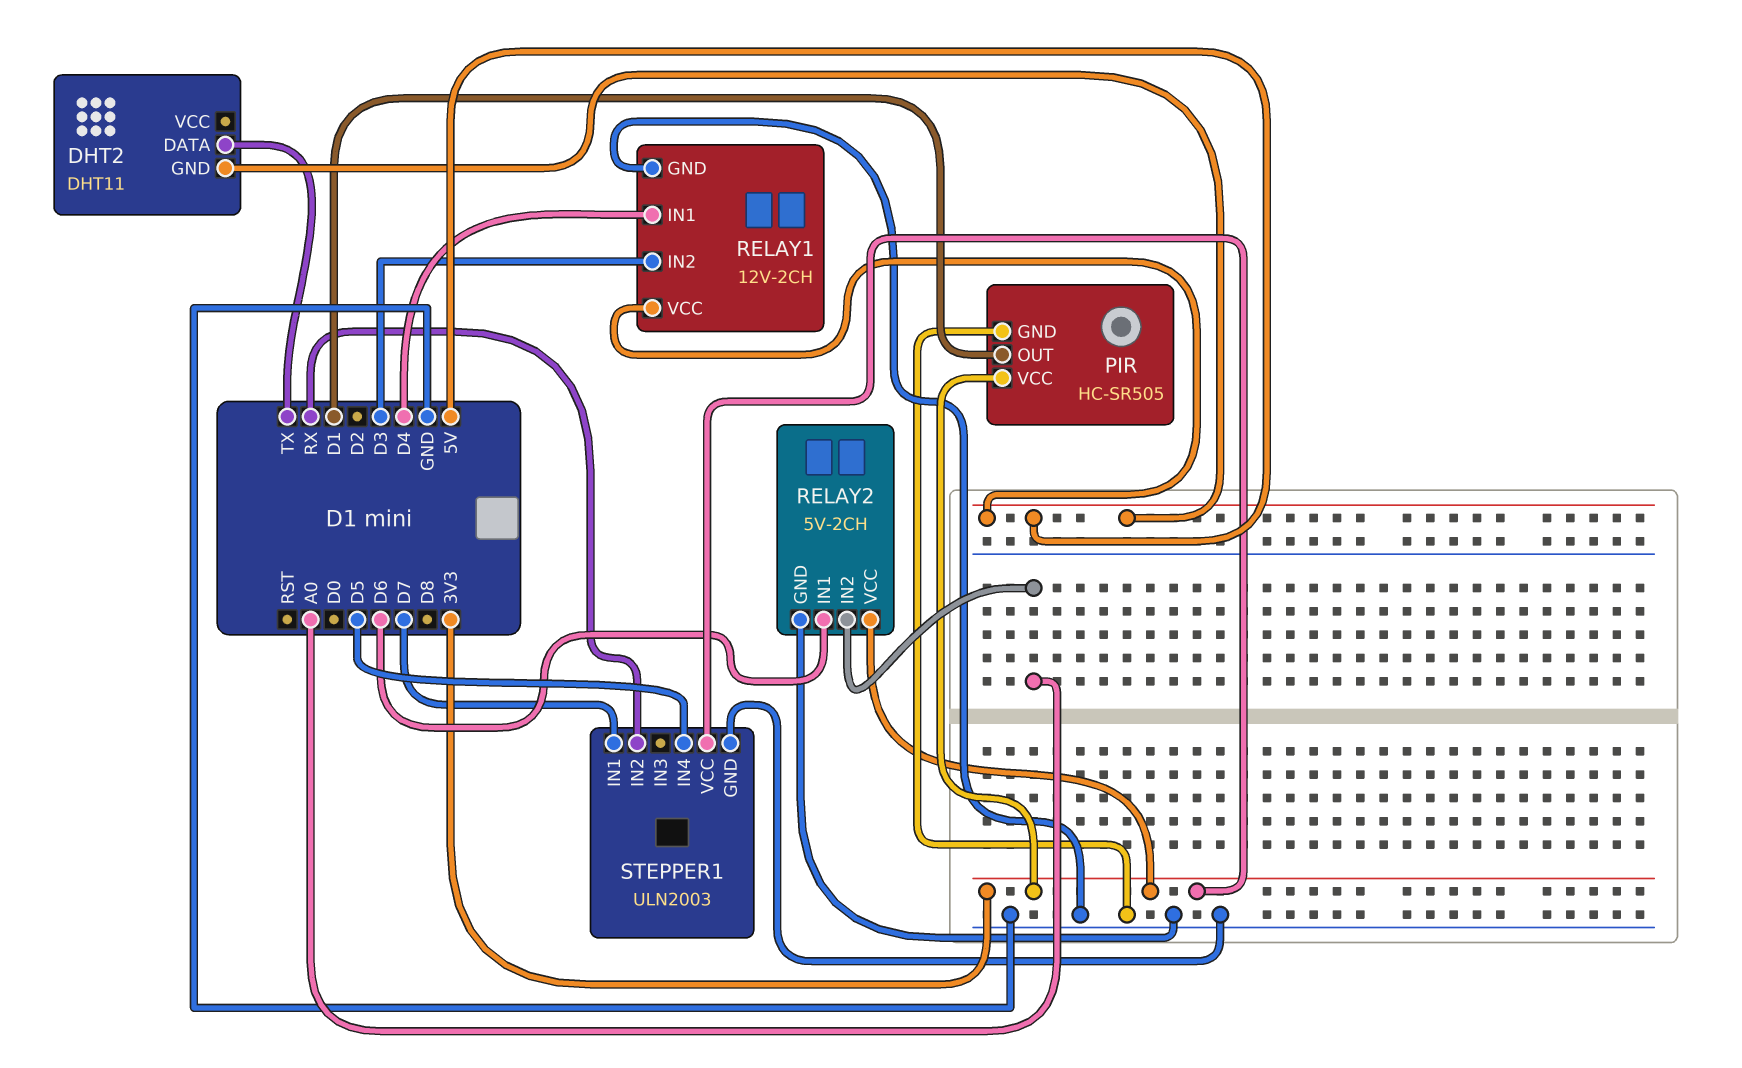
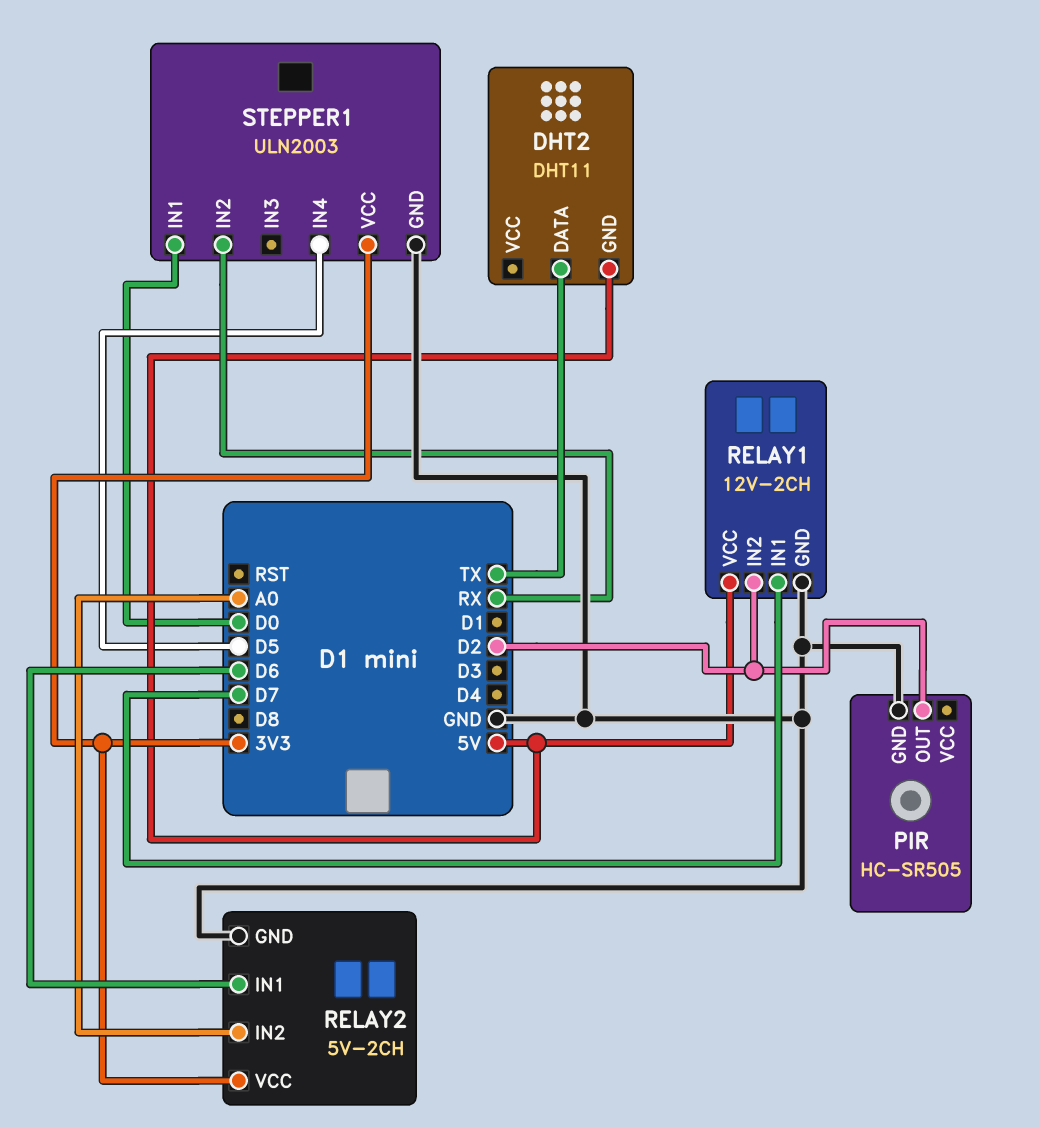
PIR pin OUT: D1 -> D2
PIR pin VCC: 3V3 -> none
RELAY1 pin IN1: D4 -> D7
RELAY1 pin IN2: D3 -> D2
STEPPER1 pin IN1: D7 -> D0

